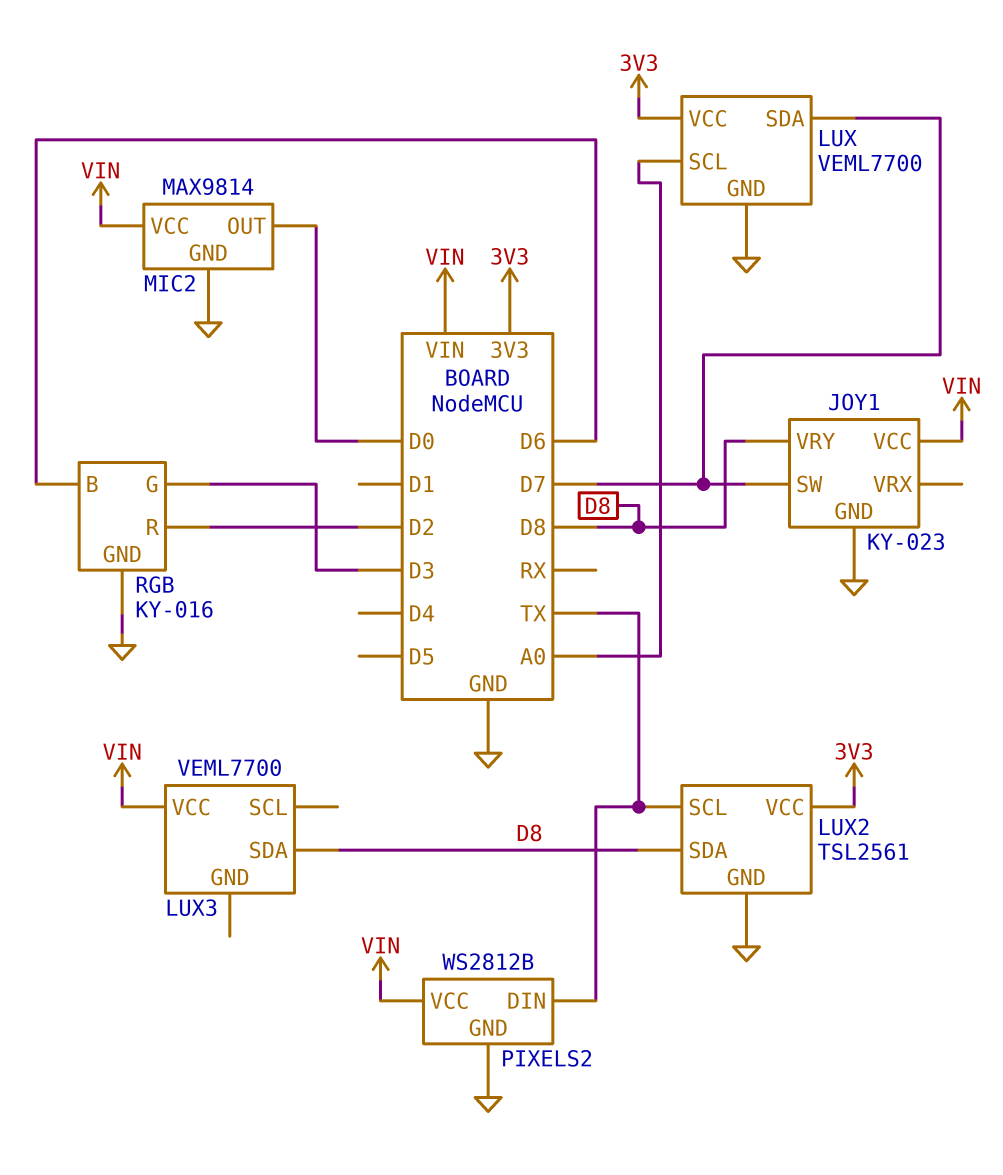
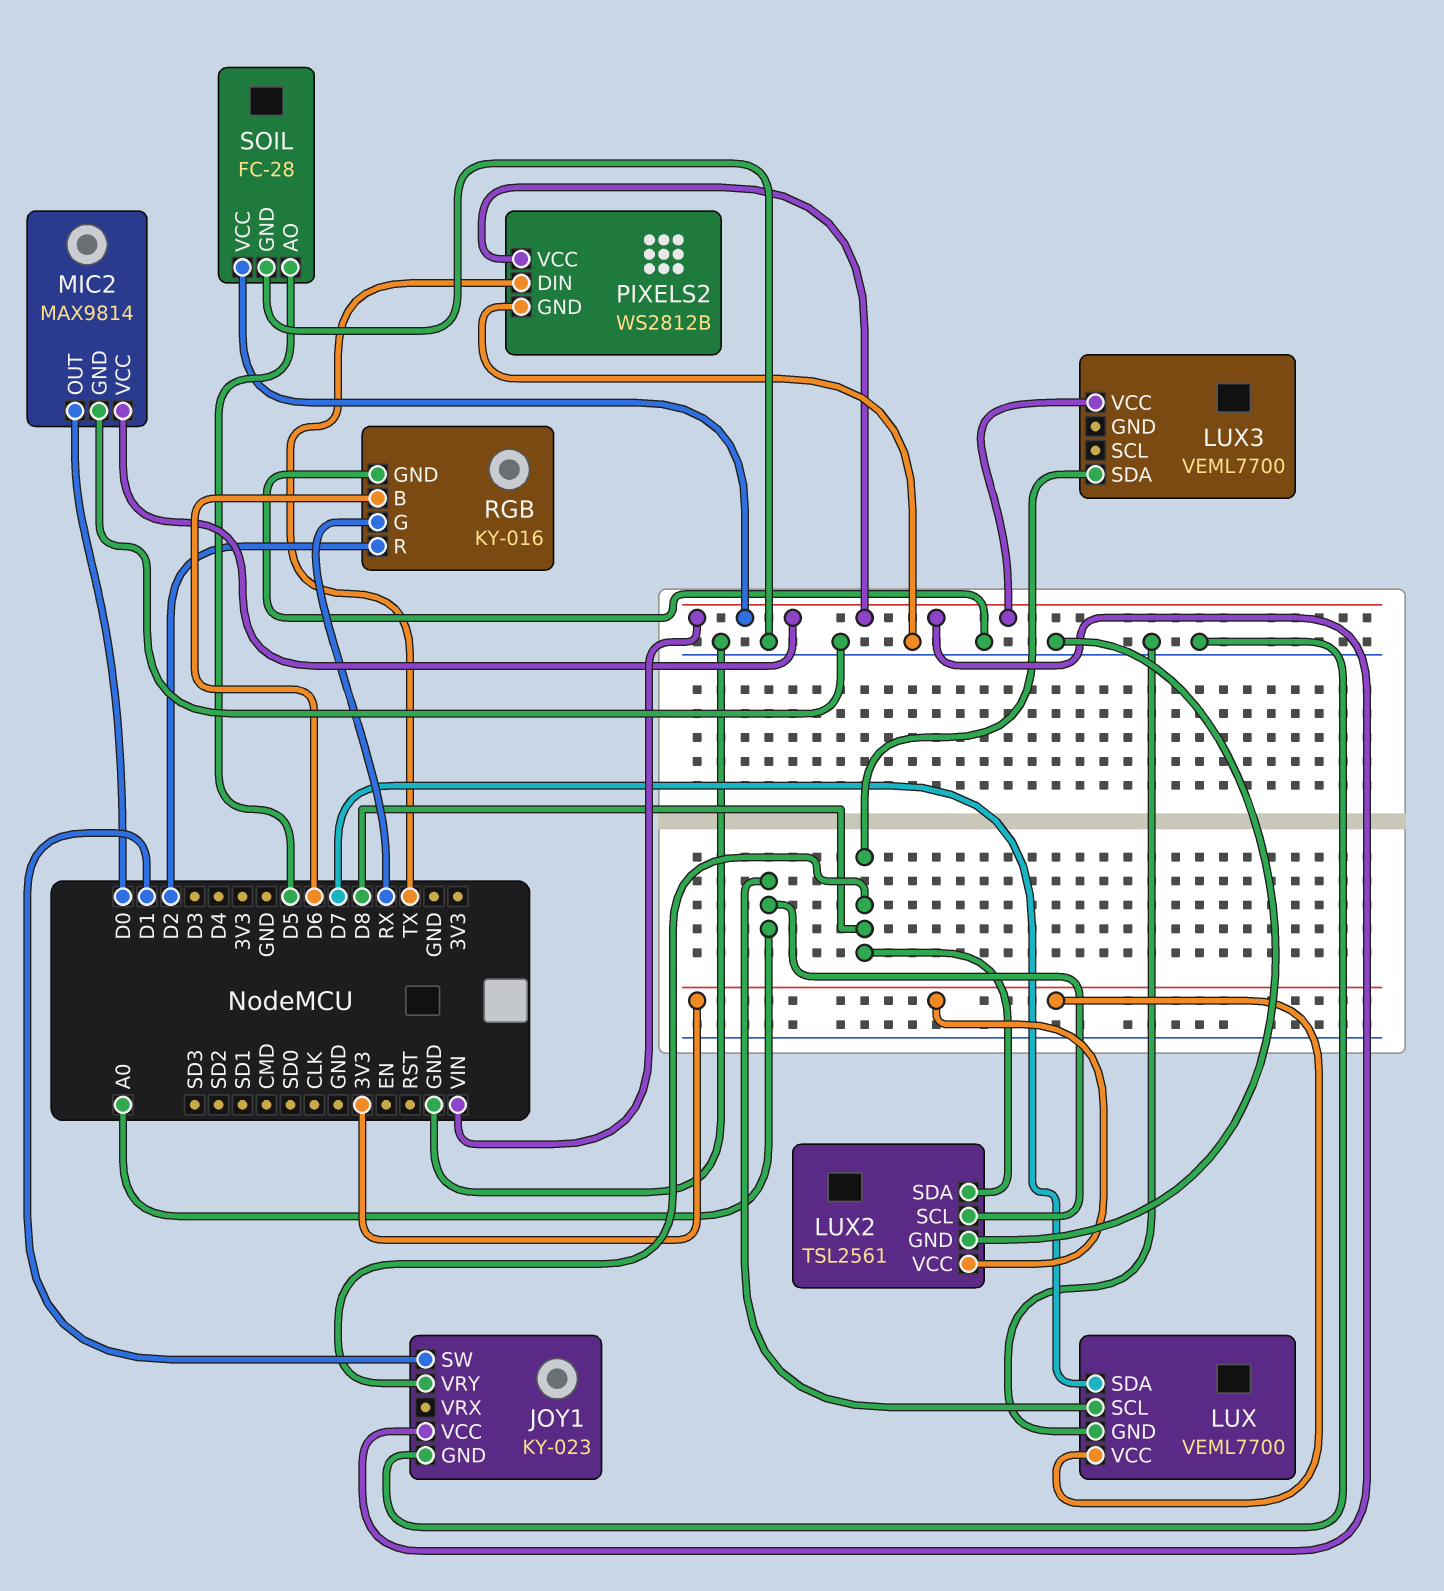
JOY1 pin SW: D7 -> D1
LUX2 pin SCL: TX -> A0
RGB pin G: D3 -> RX
SOIL: none -> FC-28
SOIL pin AO: none -> D5
SOIL pin GND: none -> GND
SOIL pin VCC: none -> VIN

